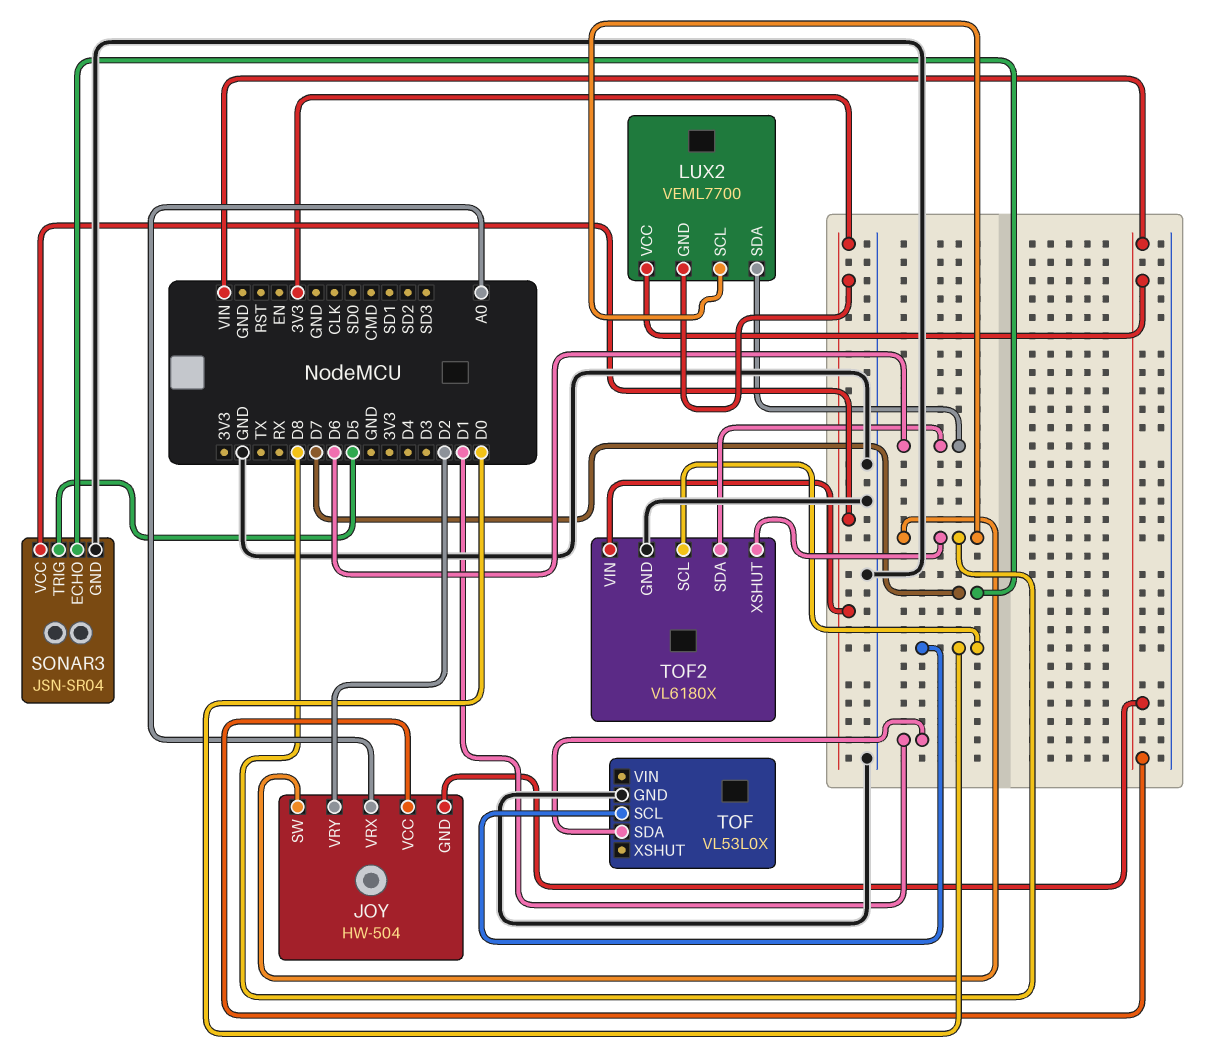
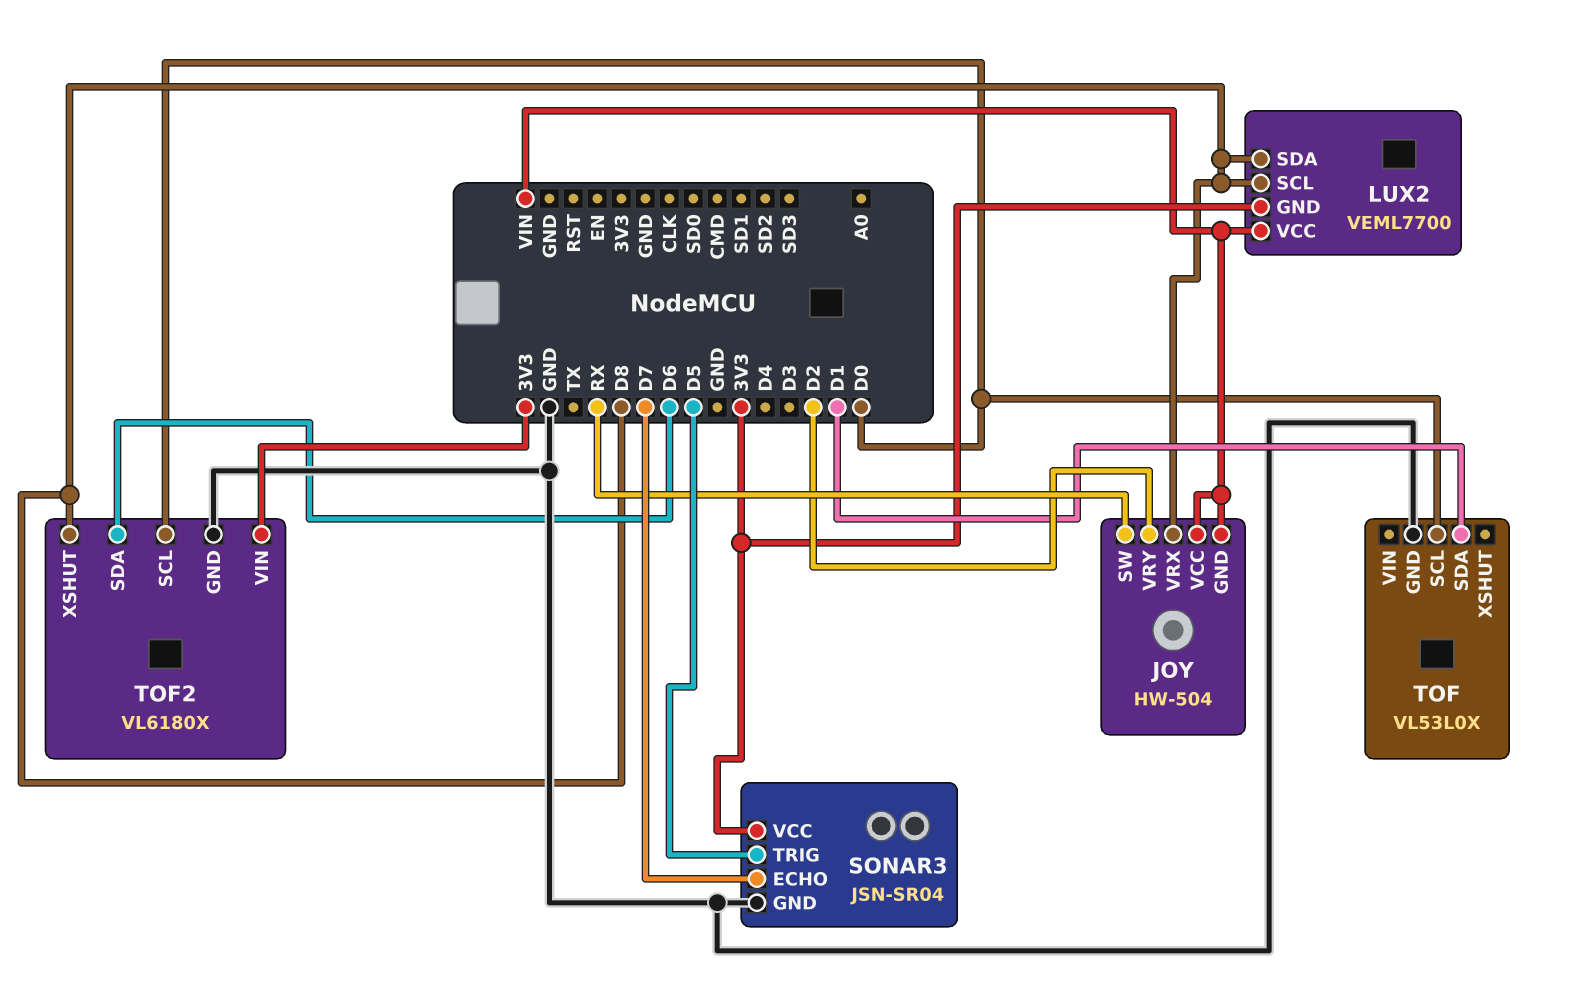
JOY pin SW: D8 -> RX
JOY pin VRX: A0 -> D8
LUX2 pin SDA: D6 -> D8

